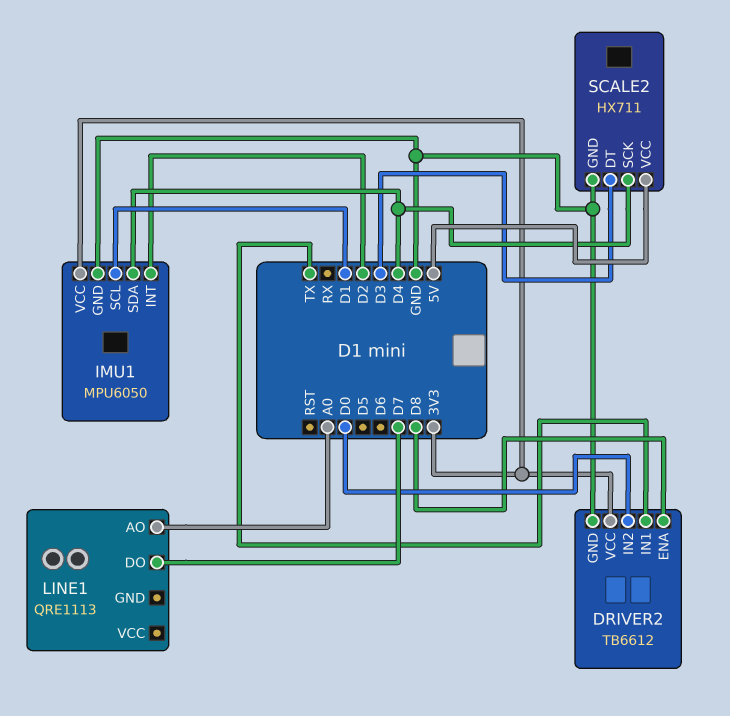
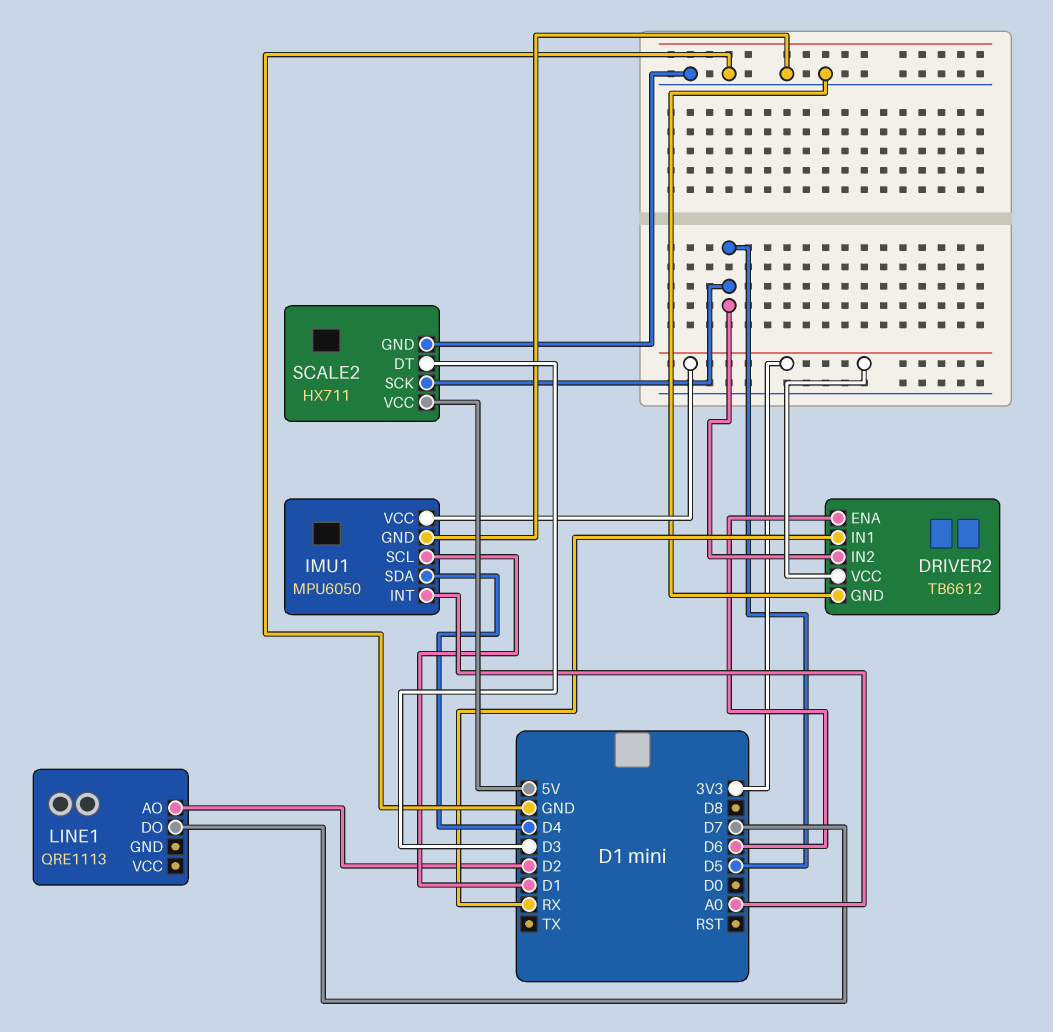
DRIVER2 pin ENA: D8 -> D6
DRIVER2 pin IN1: TX -> RX
DRIVER2 pin IN2: D0 -> D5
IMU1 pin INT: D2 -> A0
LINE1 pin AO: A0 -> D2
SCALE2 pin SCK: D4 -> D5

